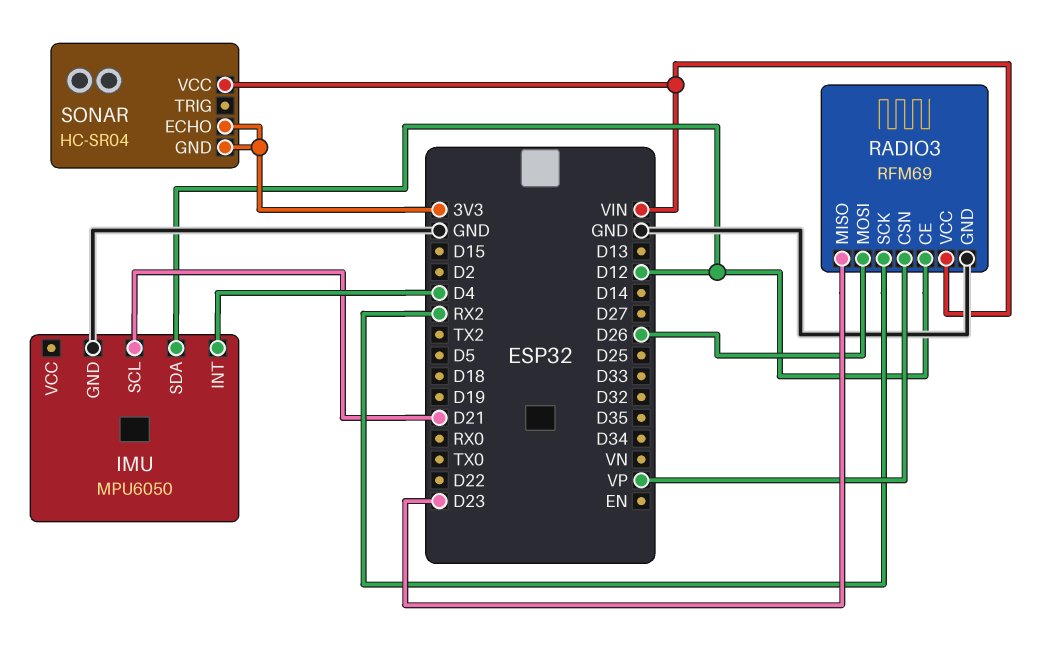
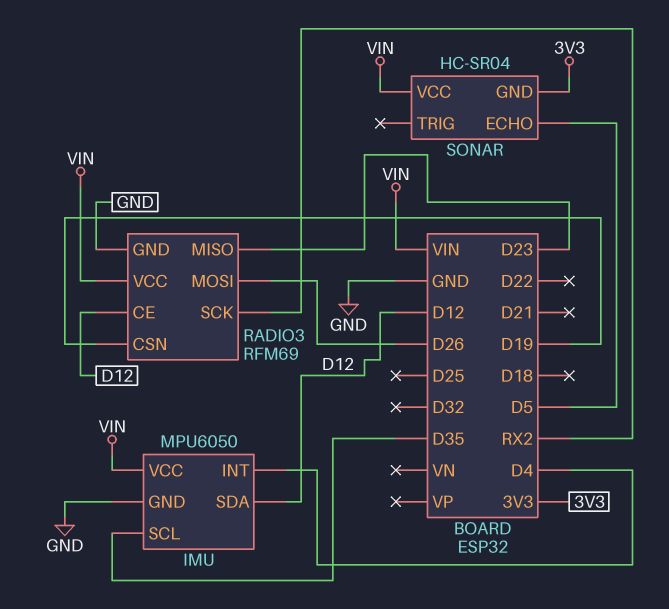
IMU pin SCL: D21 -> D35
IMU pin VCC: none -> VIN
RADIO3 pin CSN: VP -> D19
SONAR pin ECHO: 3V3 -> D5

